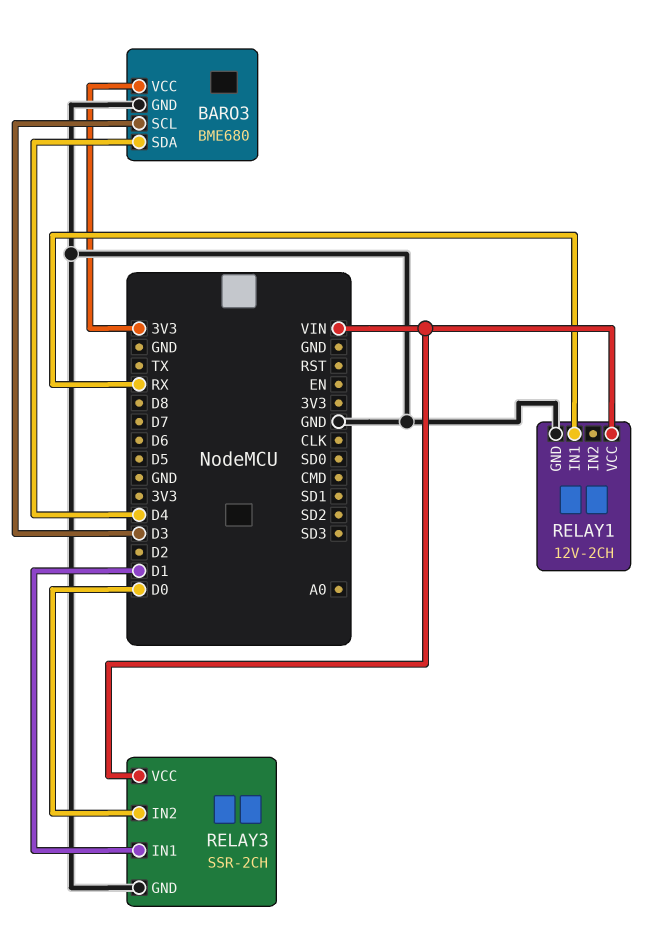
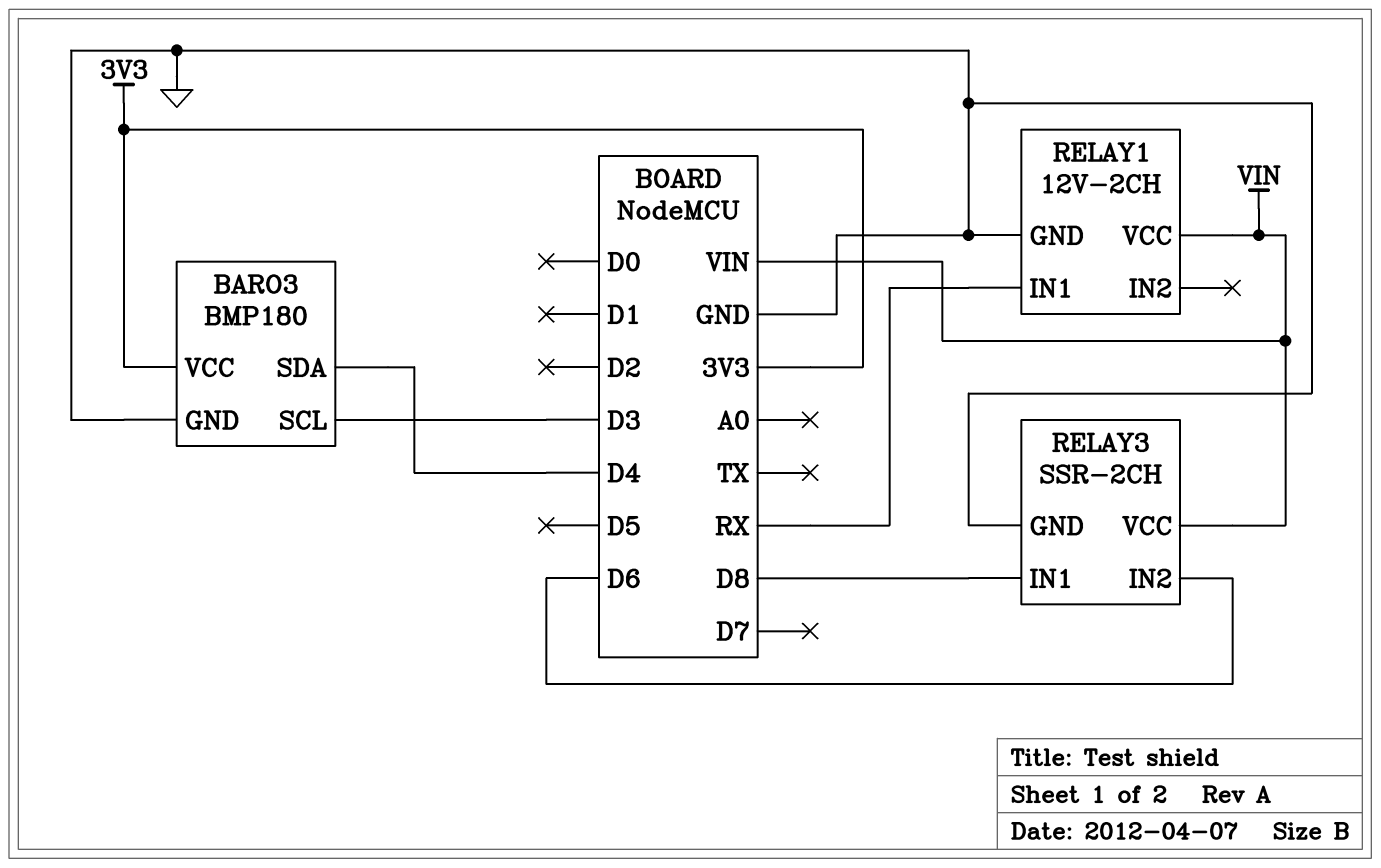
BARO3: BME680 -> BMP180
RELAY3 pin IN1: D1 -> D8
RELAY3 pin IN2: D0 -> D6

